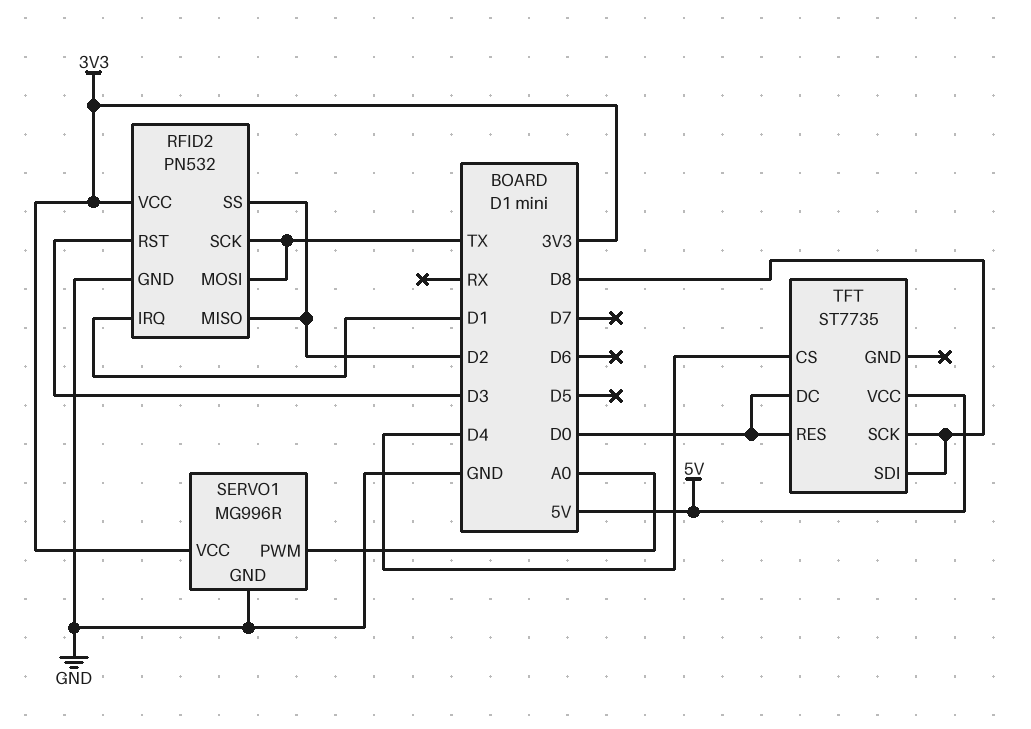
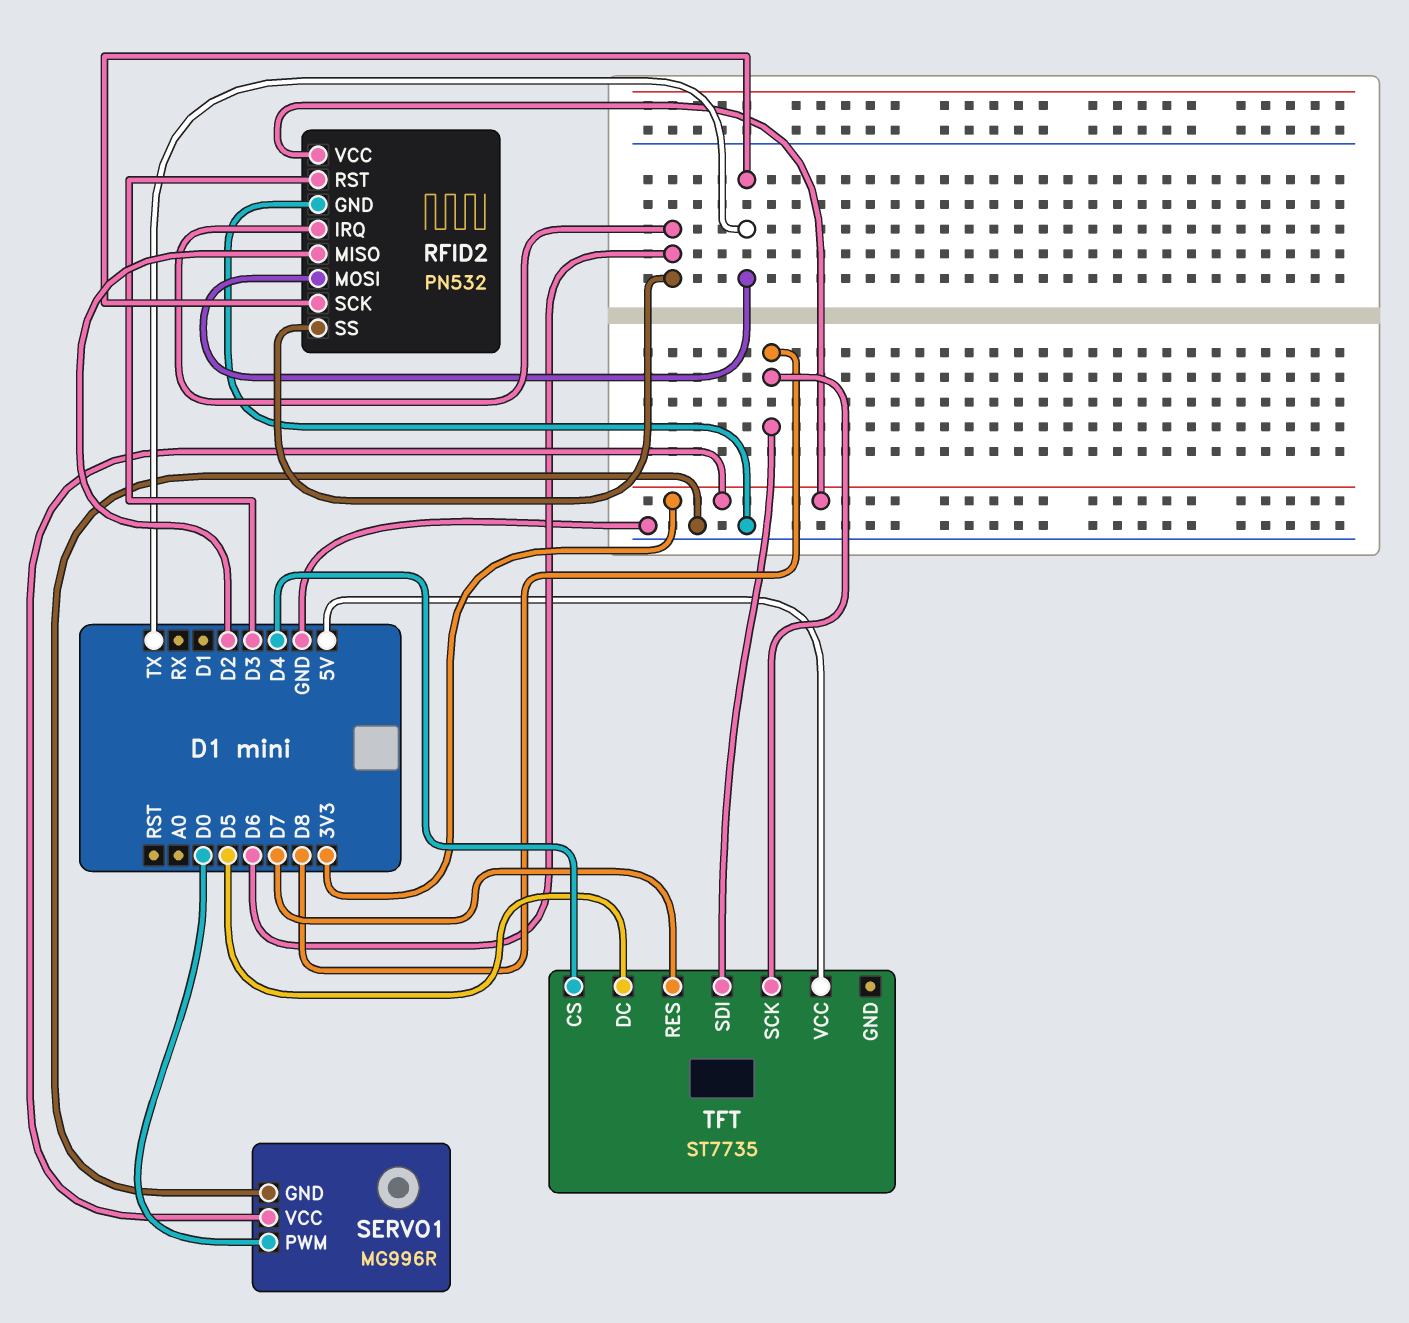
RFID2 pin IRQ: D1 -> D6
RFID2 pin SS: D2 -> D6
SERVO1 pin PWM: A0 -> D0
TFT pin DC: D0 -> D5
TFT pin RES: D0 -> D7

